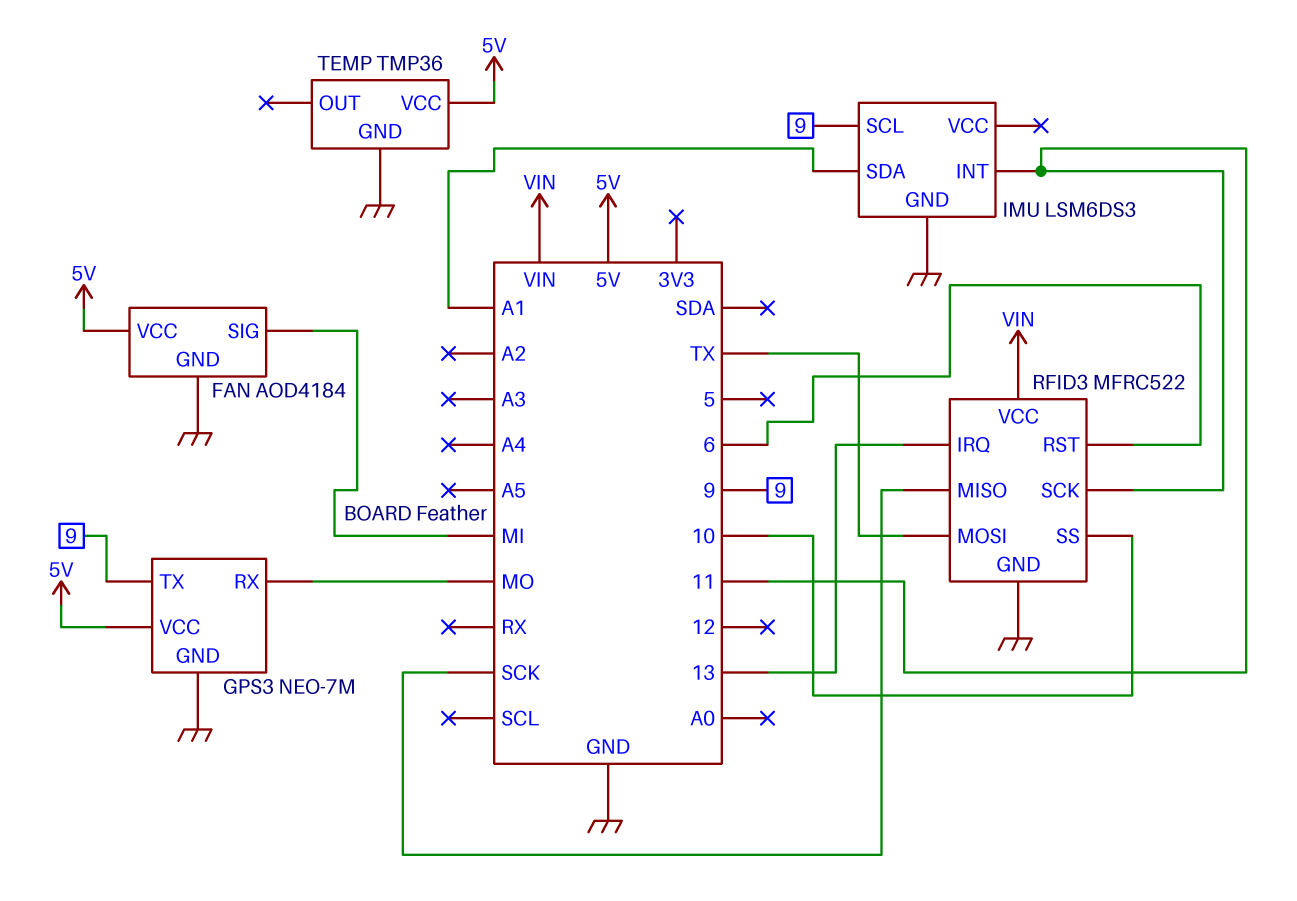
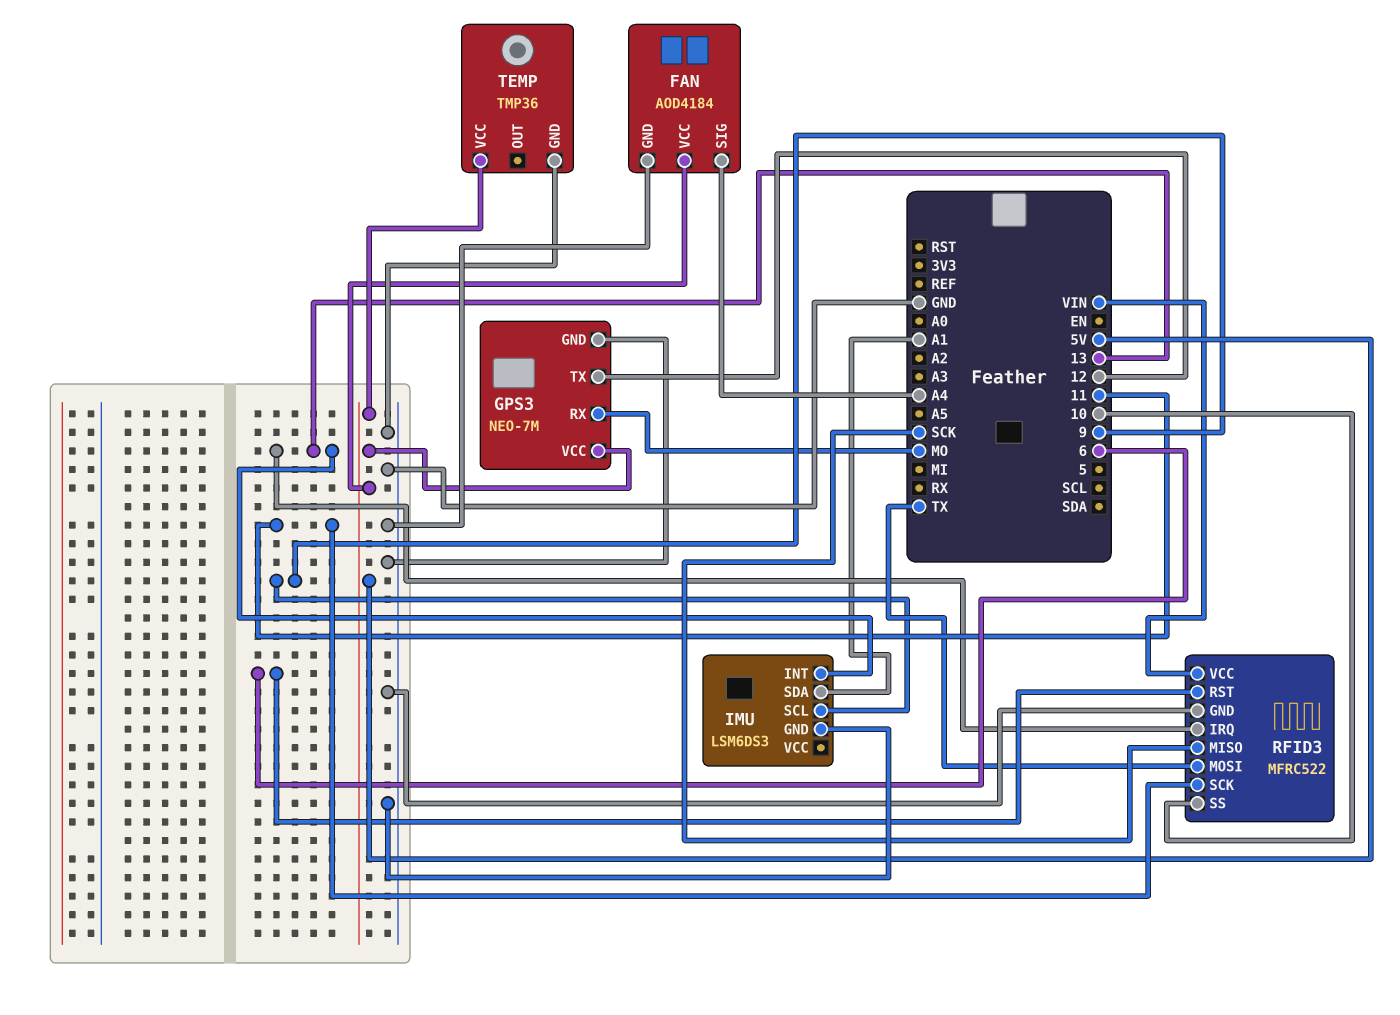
FAN pin SIG: MI -> A4
GPS3 pin TX: 9 -> 12
IMU pin INT: 11 -> 13

